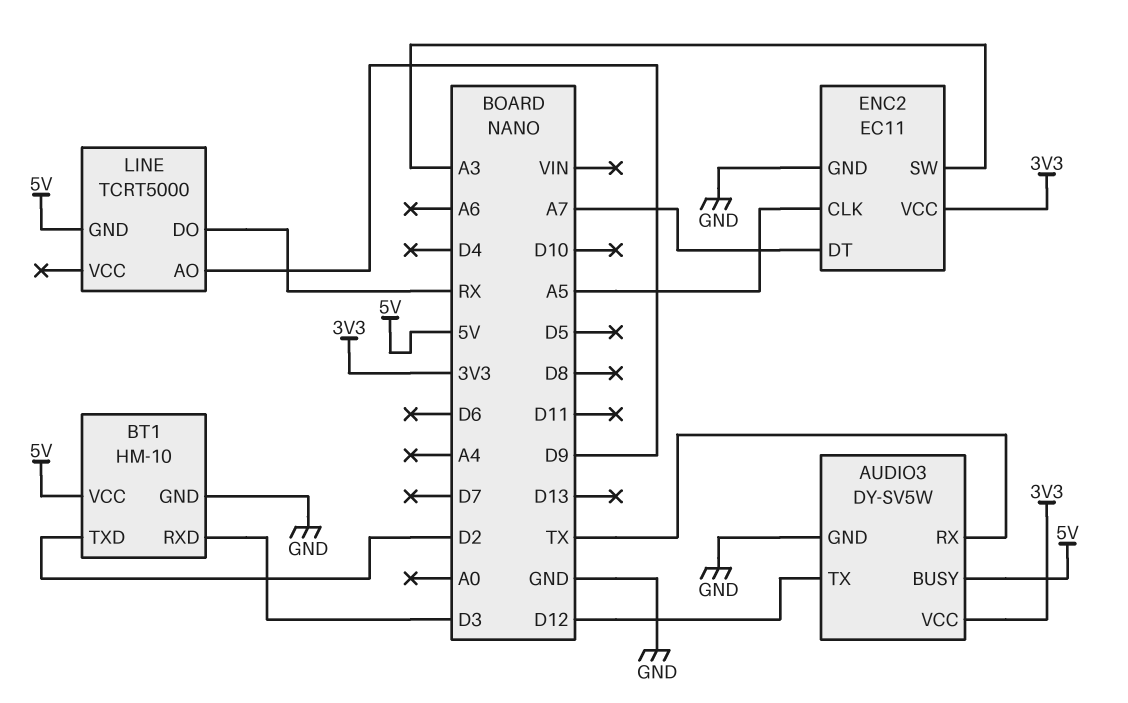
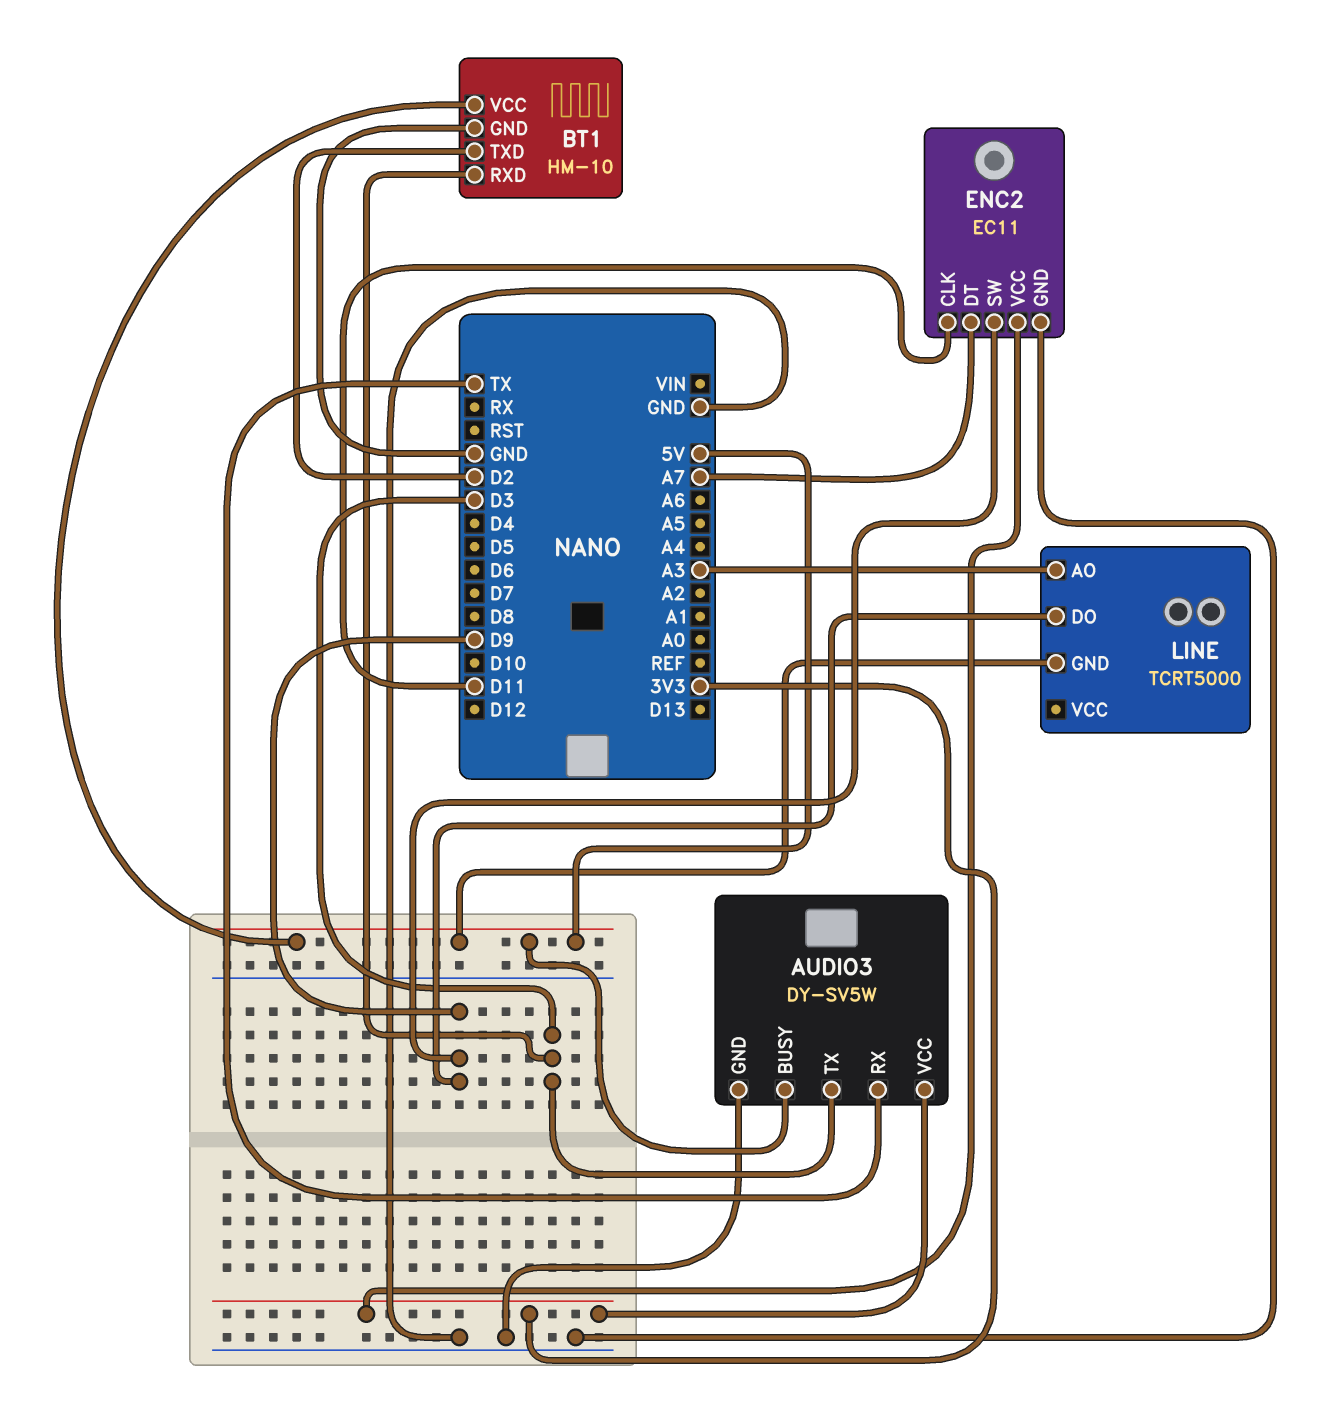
AUDIO3 pin TX: D12 -> D3
ENC2 pin CLK: A5 -> D11
ENC2 pin SW: A3 -> D9
LINE pin AO: D9 -> A3
LINE pin DO: RX -> D9

